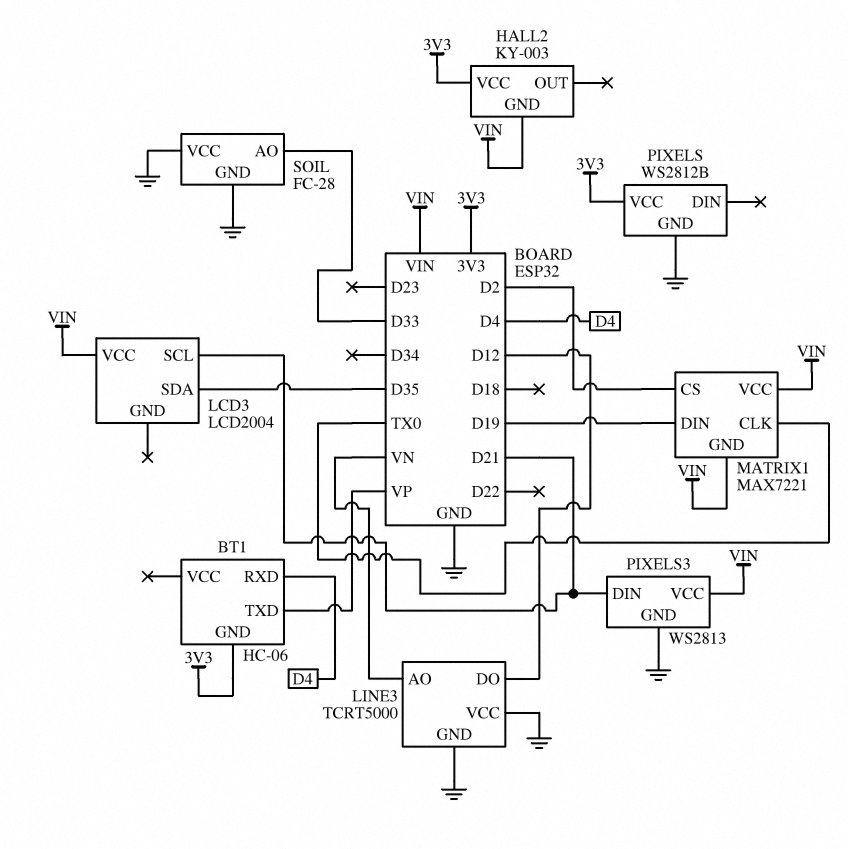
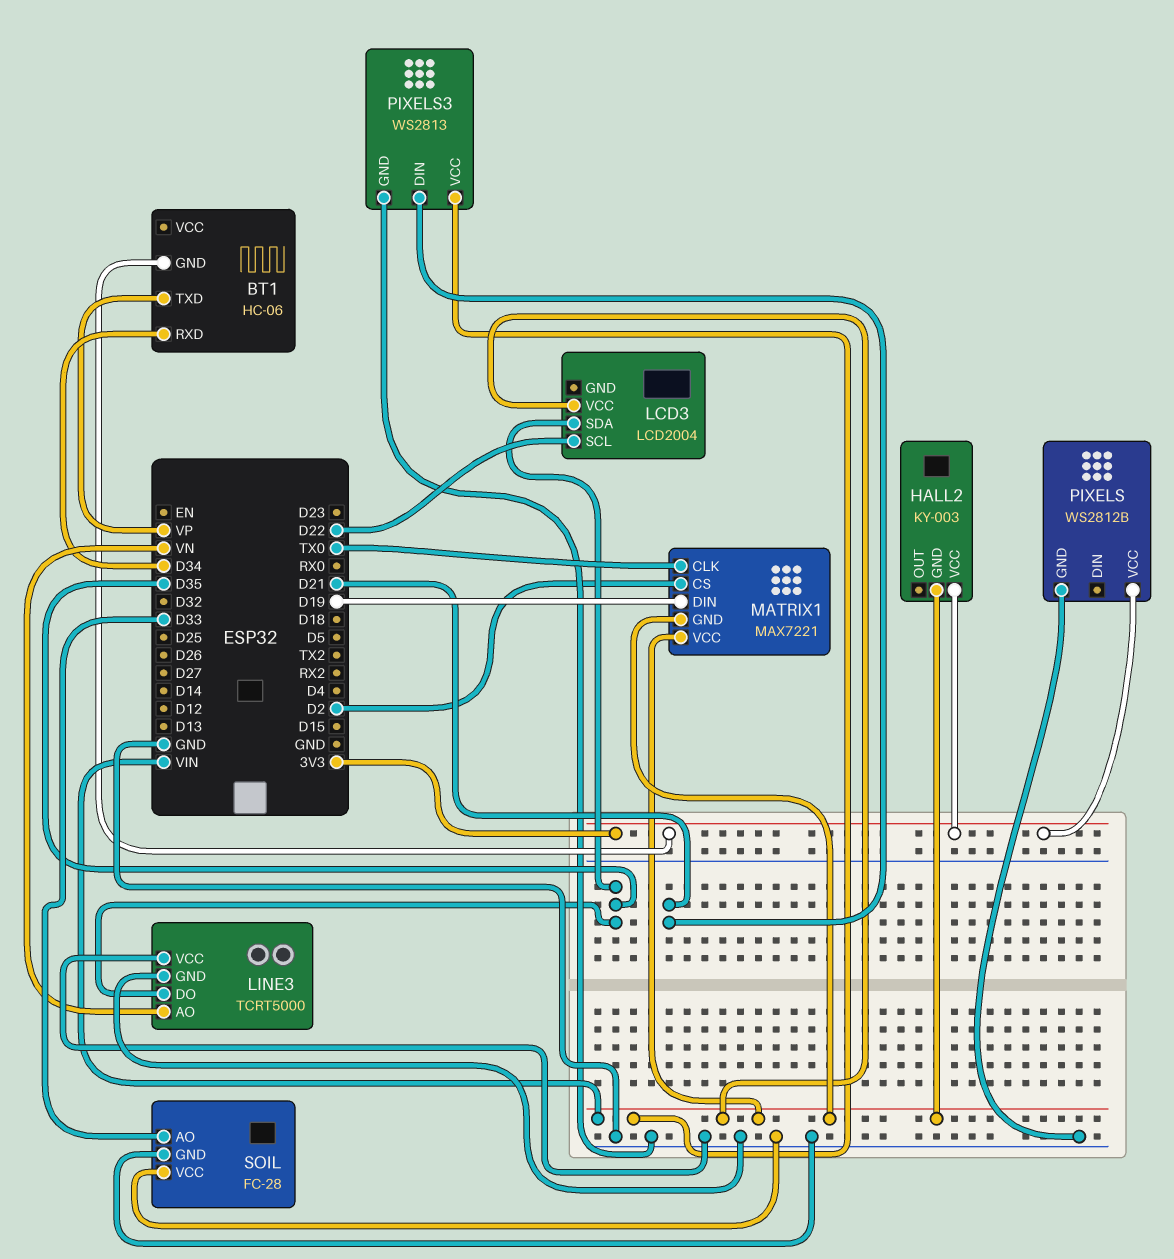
BT1 pin RXD: D4 -> D34
LCD3 pin SCL: D21 -> D22
LINE3 pin DO: D12 -> D35

